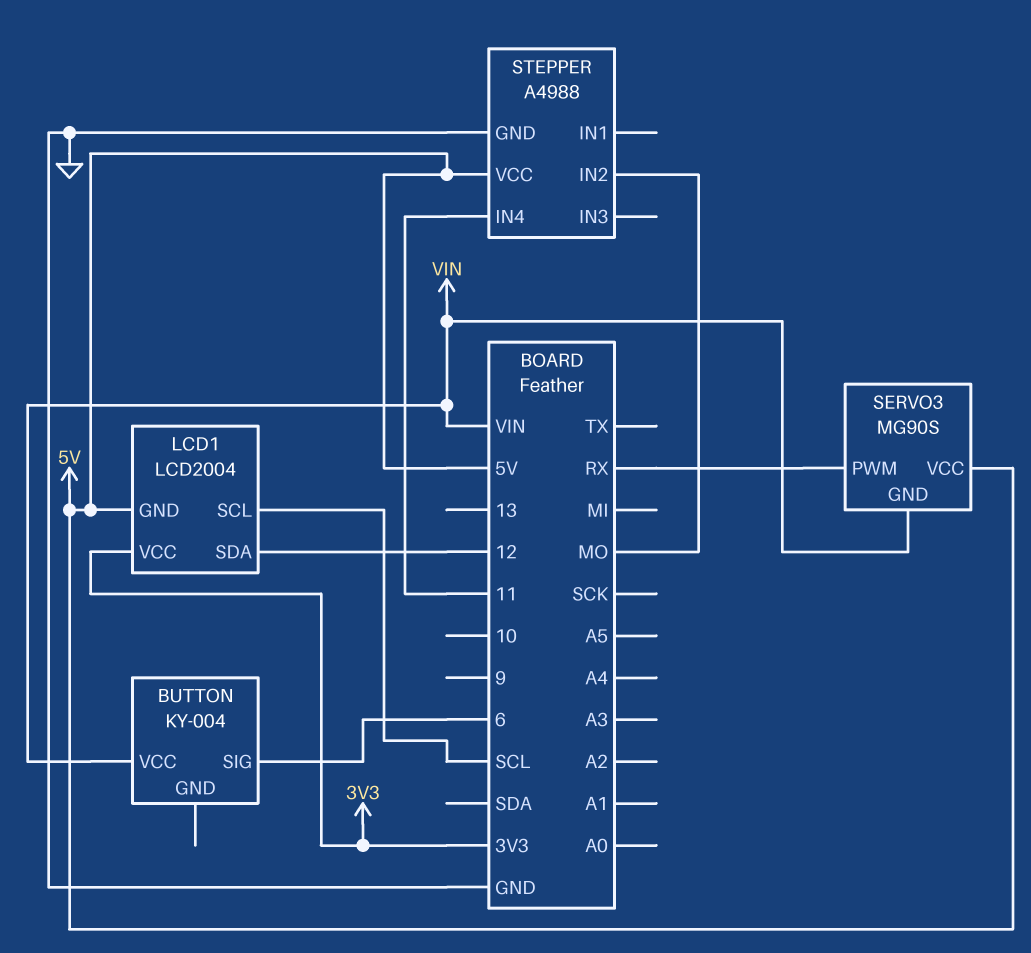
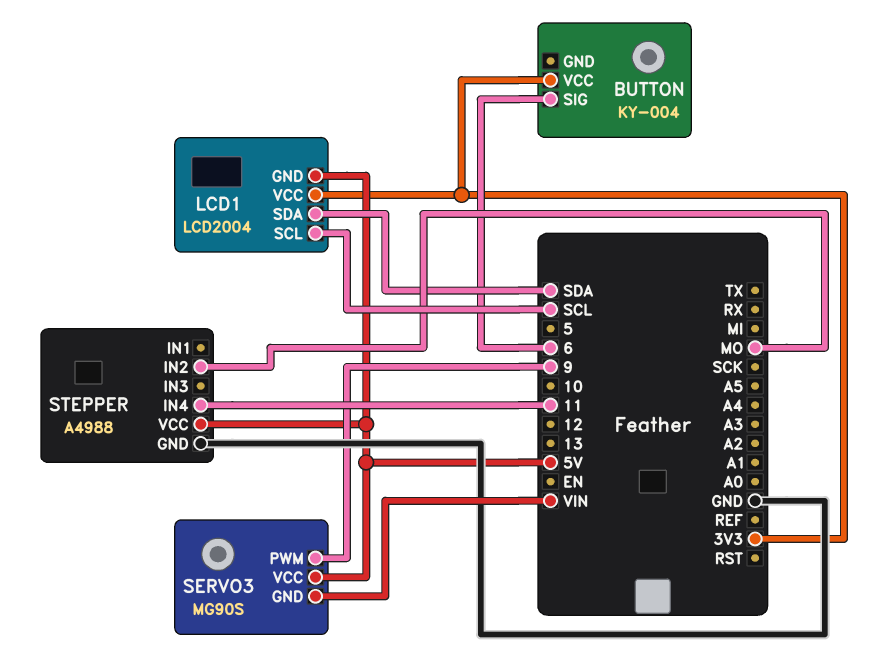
BUTTON pin VCC: VIN -> 3V3
LCD1 pin SDA: 12 -> SDA
SERVO3 pin PWM: RX -> 9

